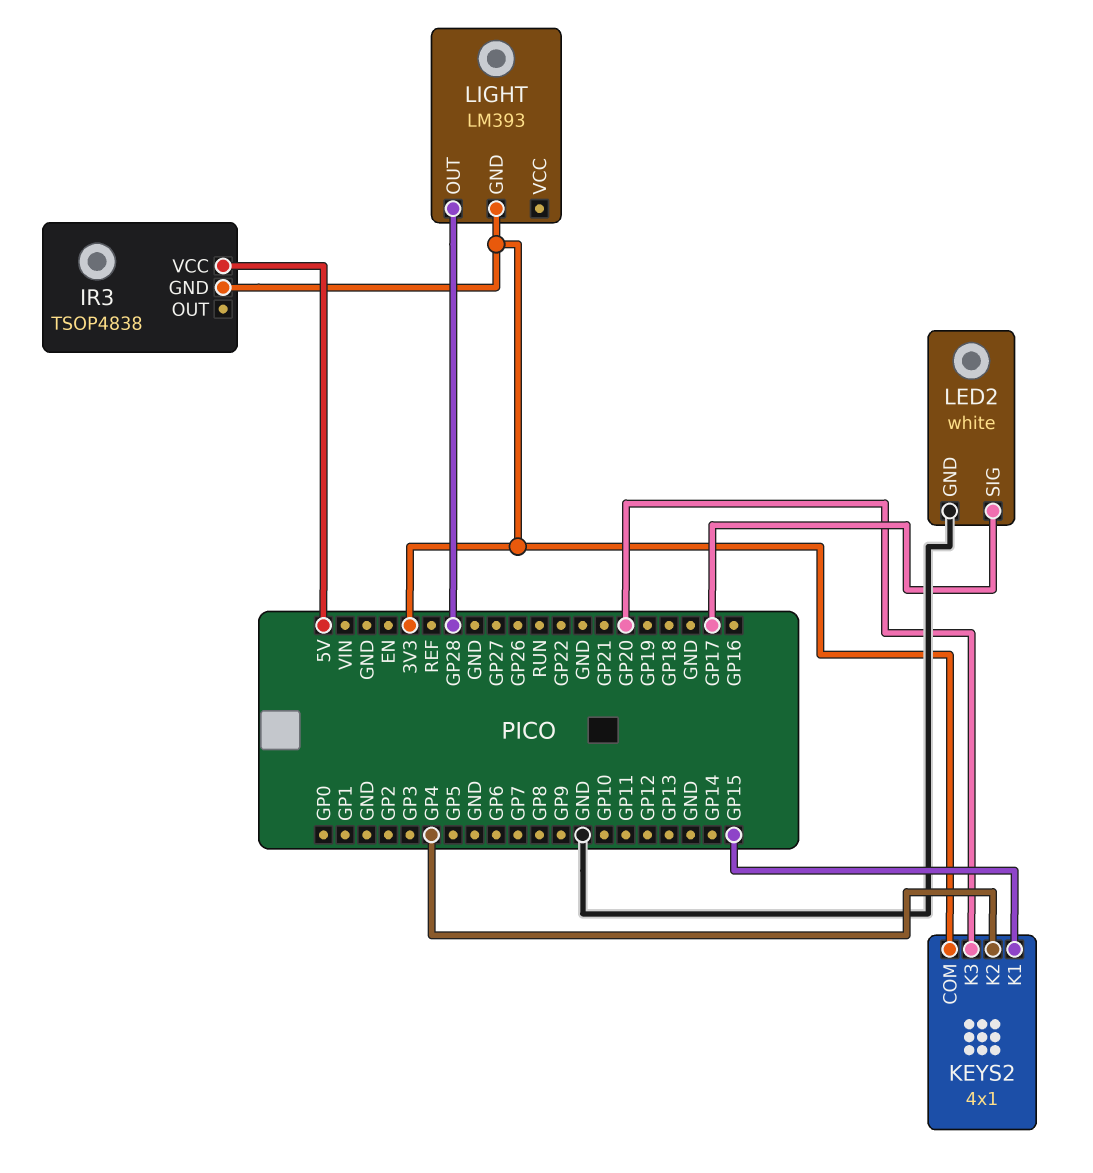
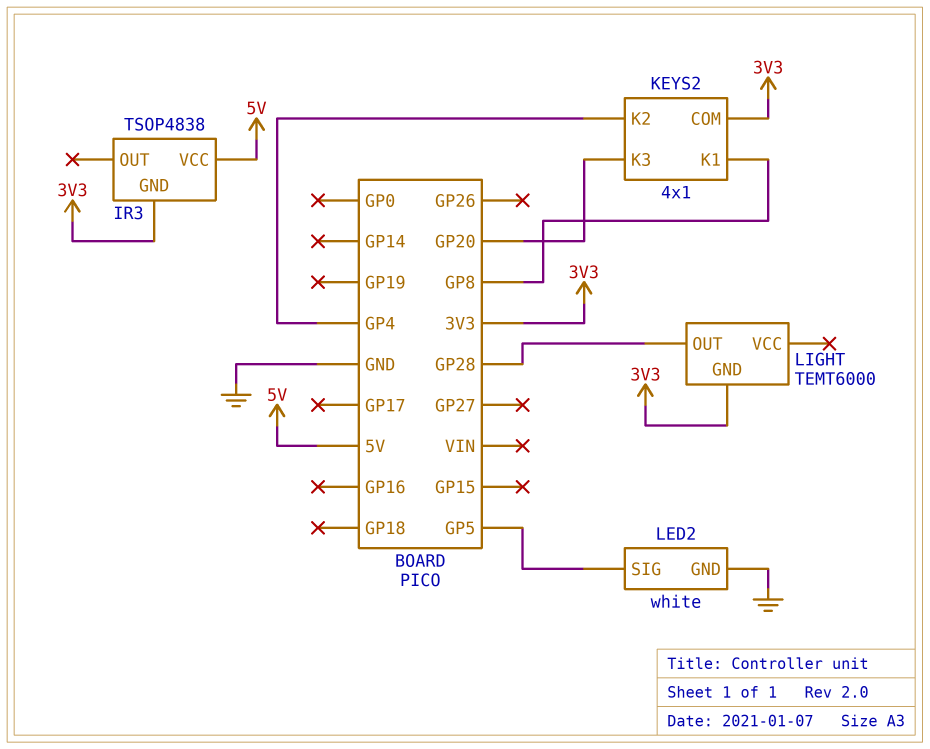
KEYS2 pin K1: GP15 -> GP8
LED2 pin SIG: GP17 -> GP5
LIGHT: LM393 -> TEMT6000

